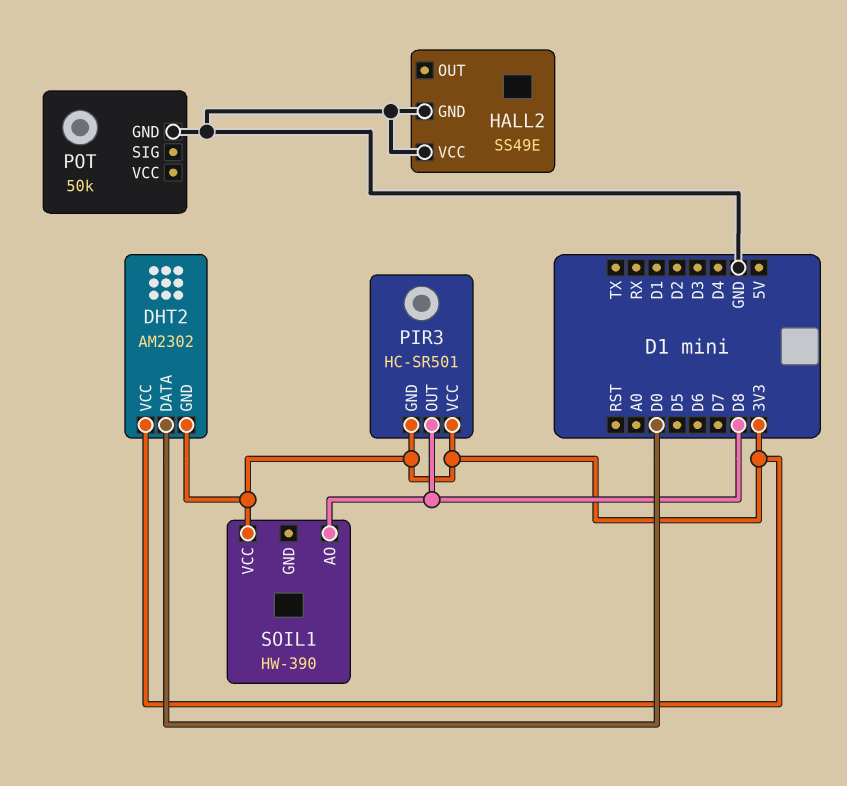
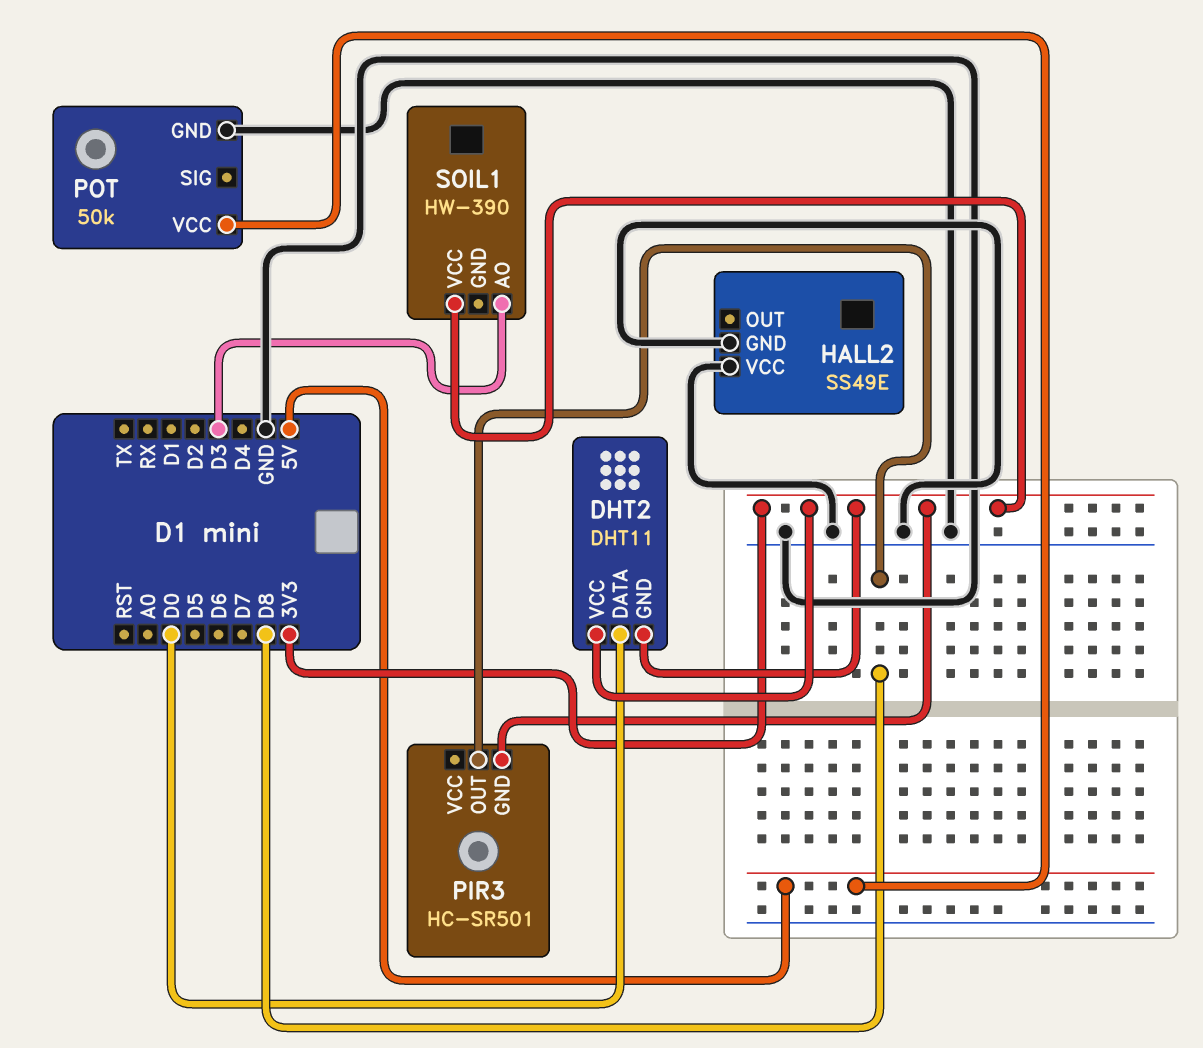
DHT2: AM2302 -> DHT11
PIR3 pin VCC: 3V3 -> none
POT pin VCC: none -> 5V
SOIL1 pin AO: D8 -> D3

